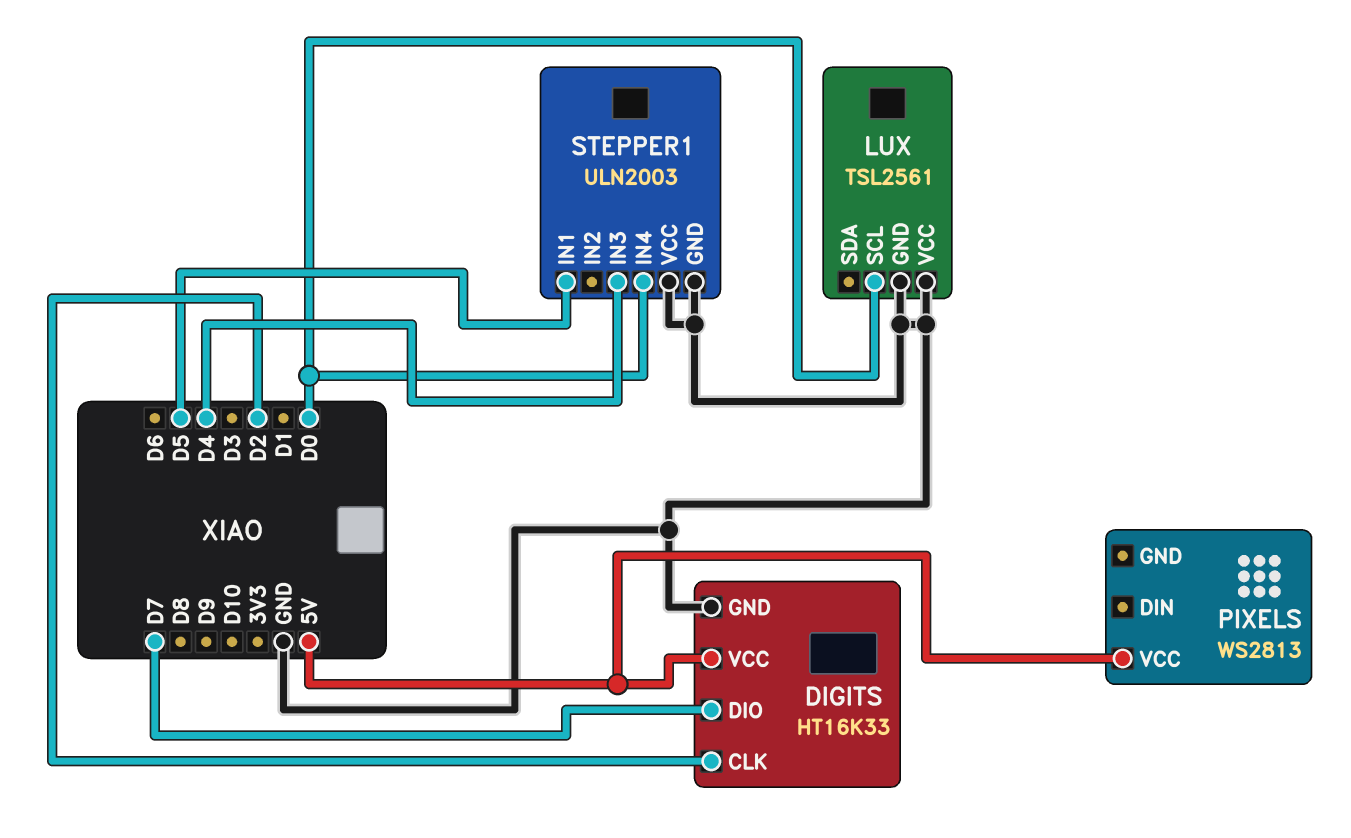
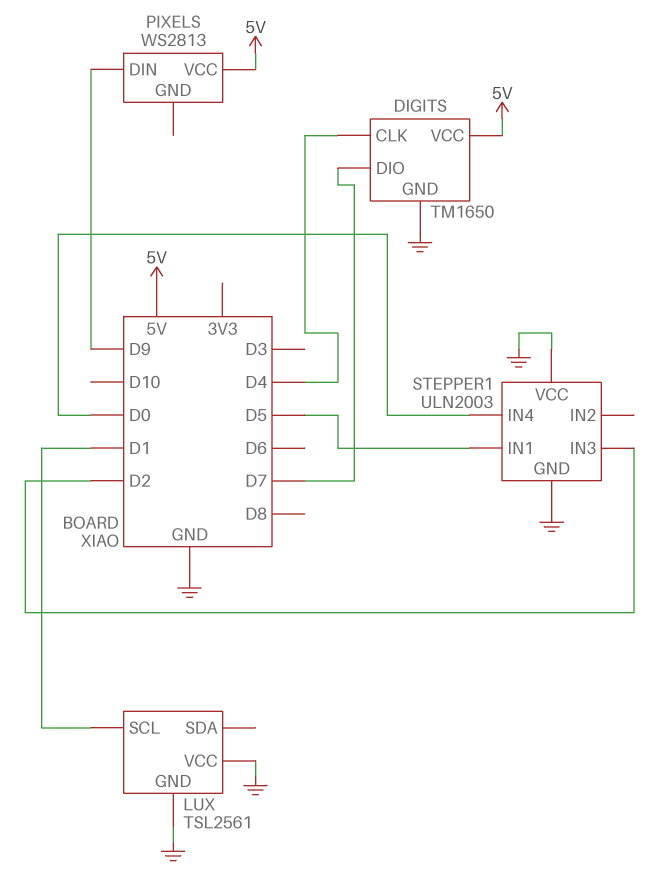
DIGITS: HT16K33 -> TM1650
DIGITS pin CLK: D2 -> D4
LUX pin SCL: D0 -> D1
PIXELS pin DIN: none -> D9
STEPPER1 pin IN3: D4 -> D2

